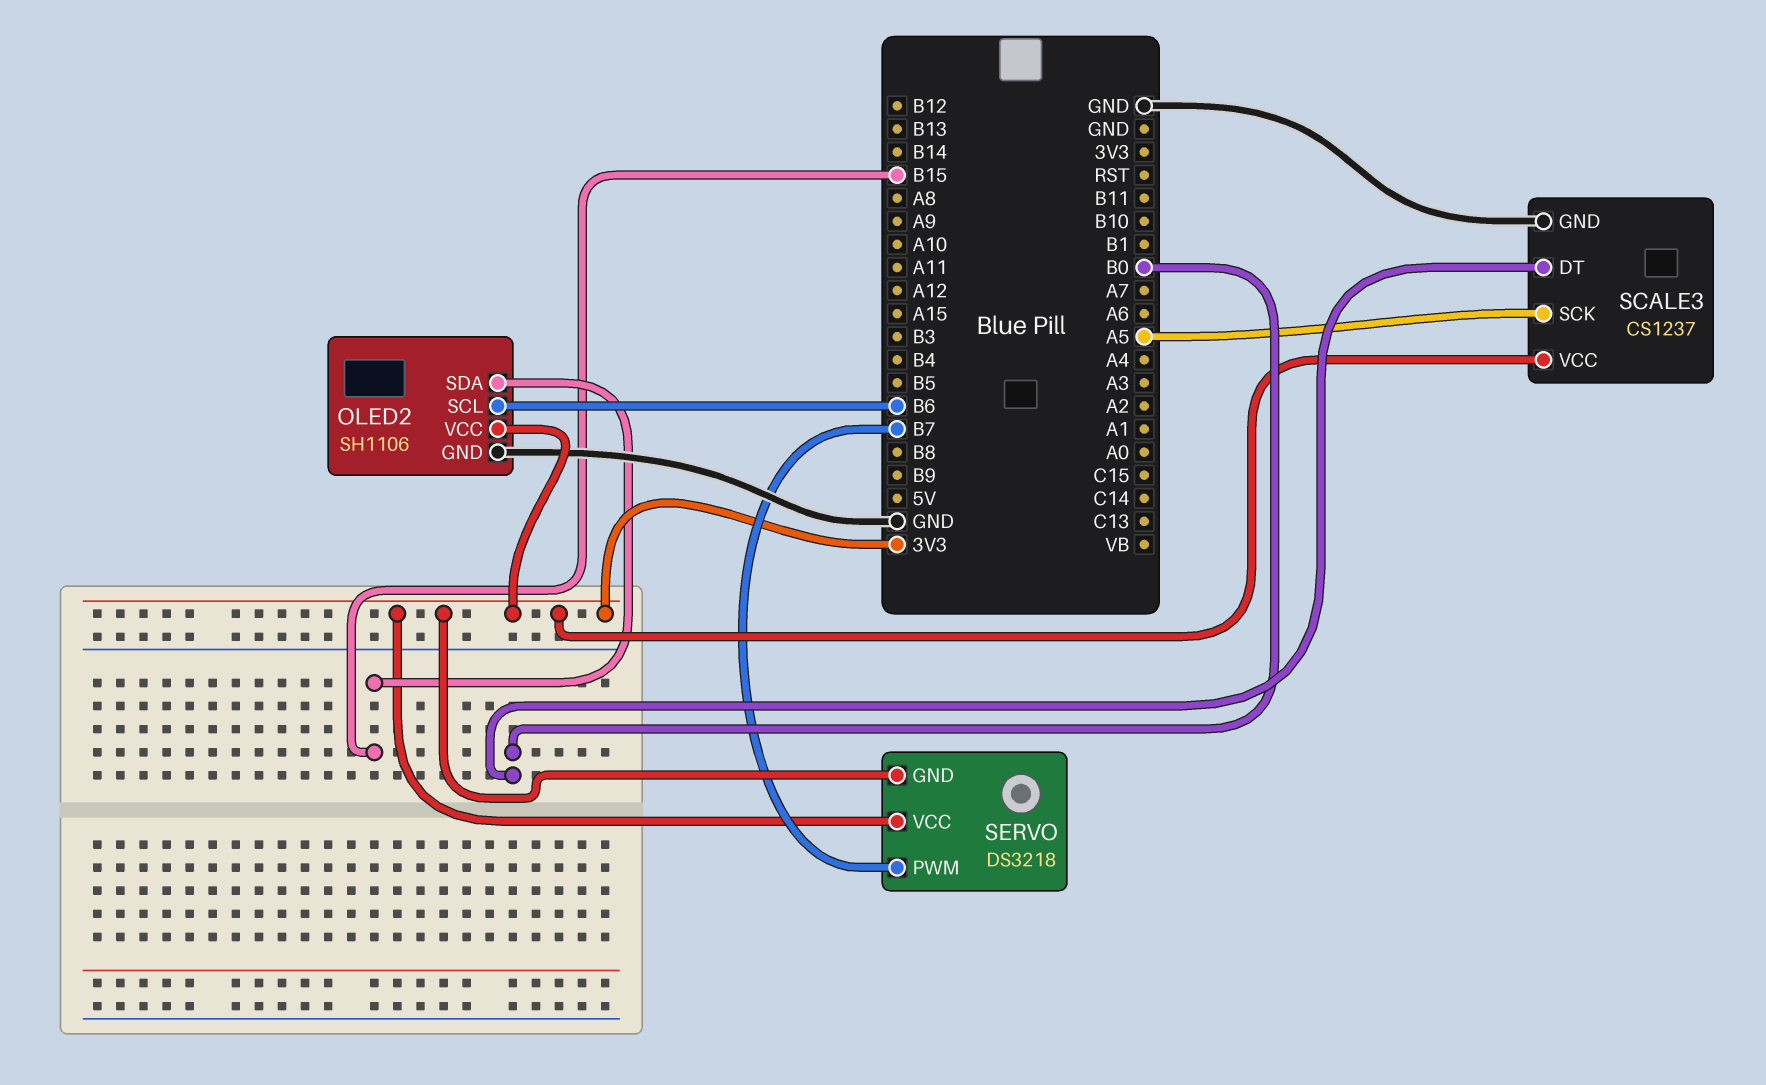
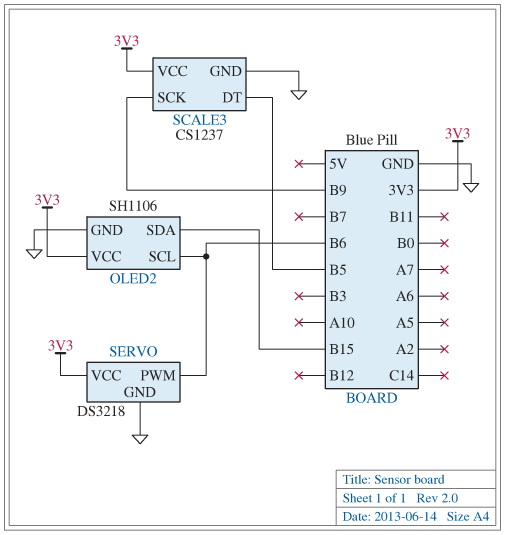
SCALE3 pin DT: B0 -> B5
SCALE3 pin SCK: A5 -> B9
SERVO pin GND: 3V3 -> GND
SERVO pin PWM: B7 -> B6

